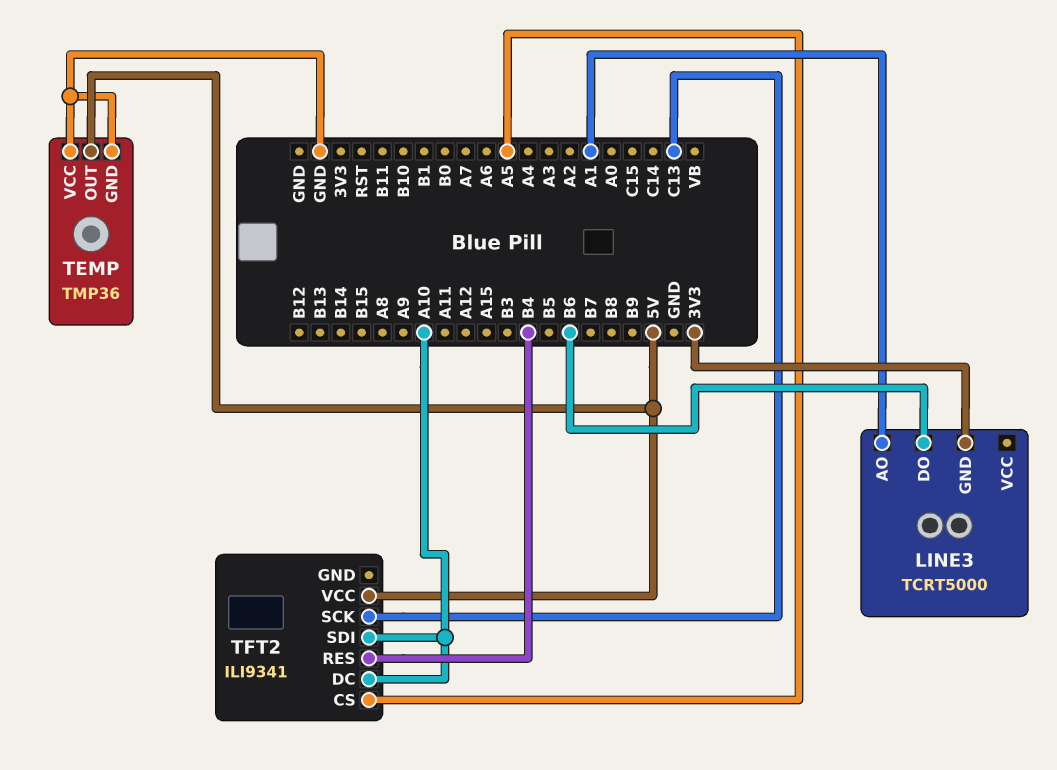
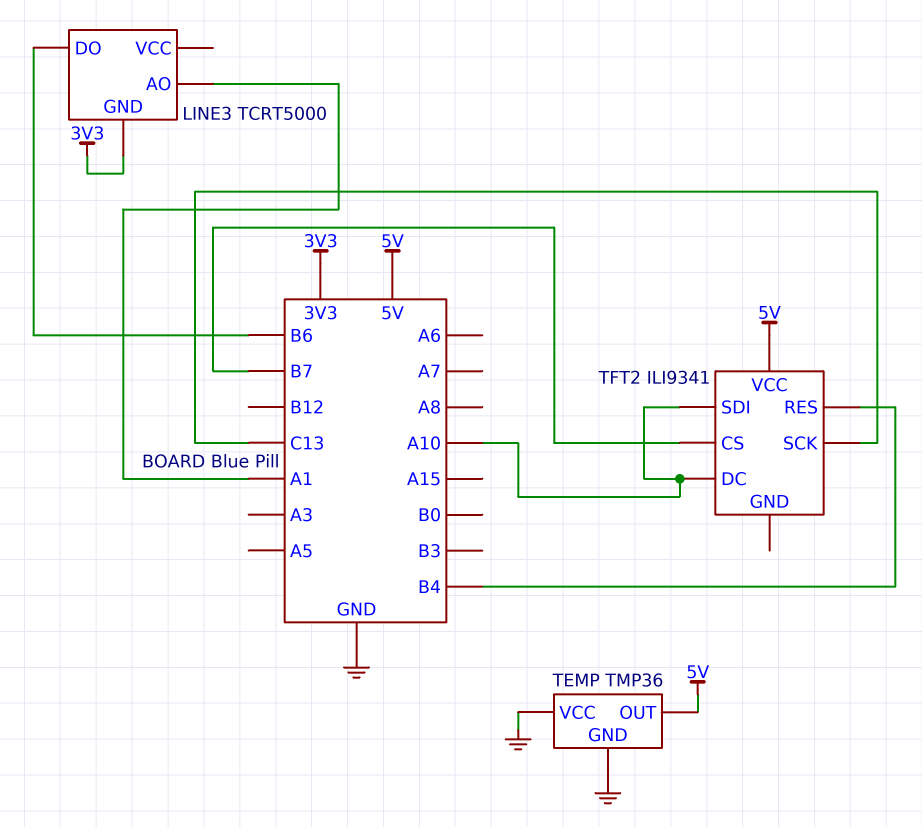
TFT2 pin CS: A5 -> B7

